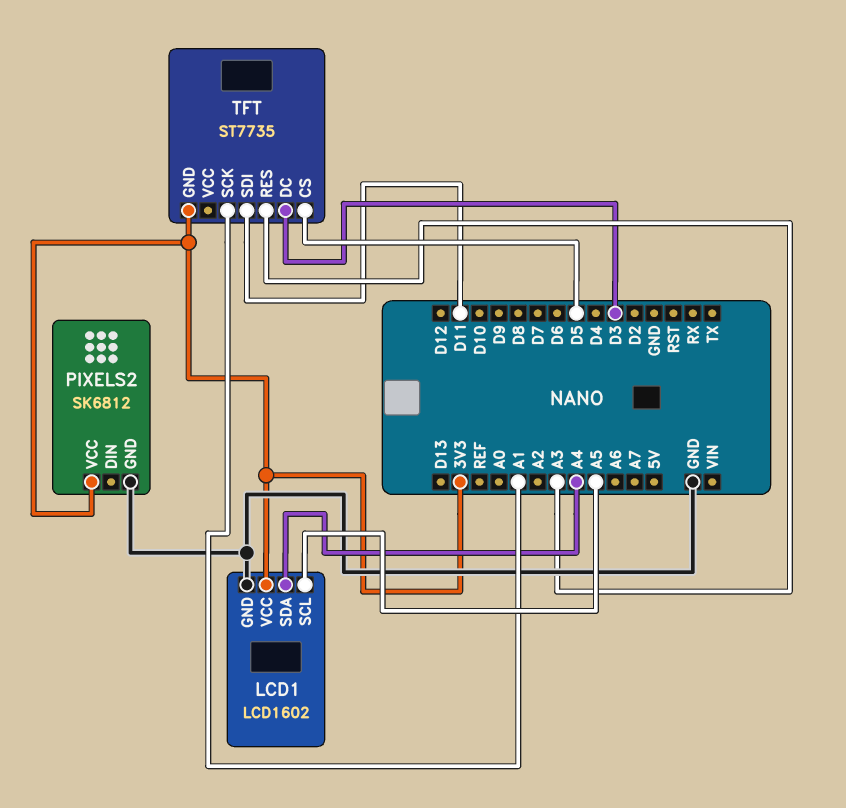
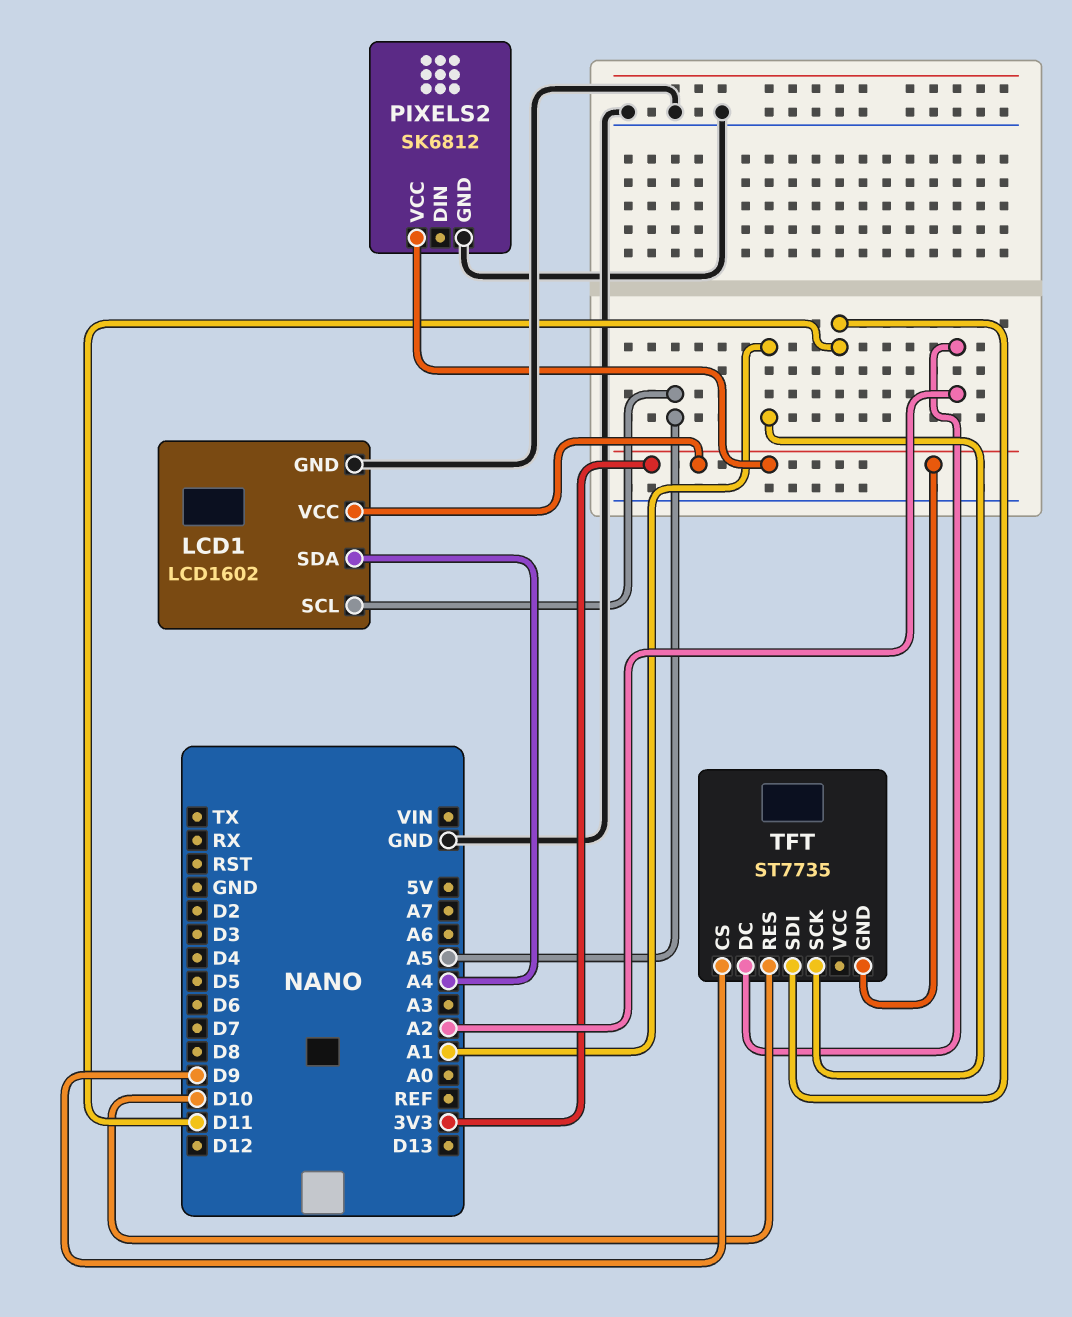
TFT pin CS: D5 -> D9
TFT pin DC: D3 -> A2
TFT pin RES: A3 -> D10

